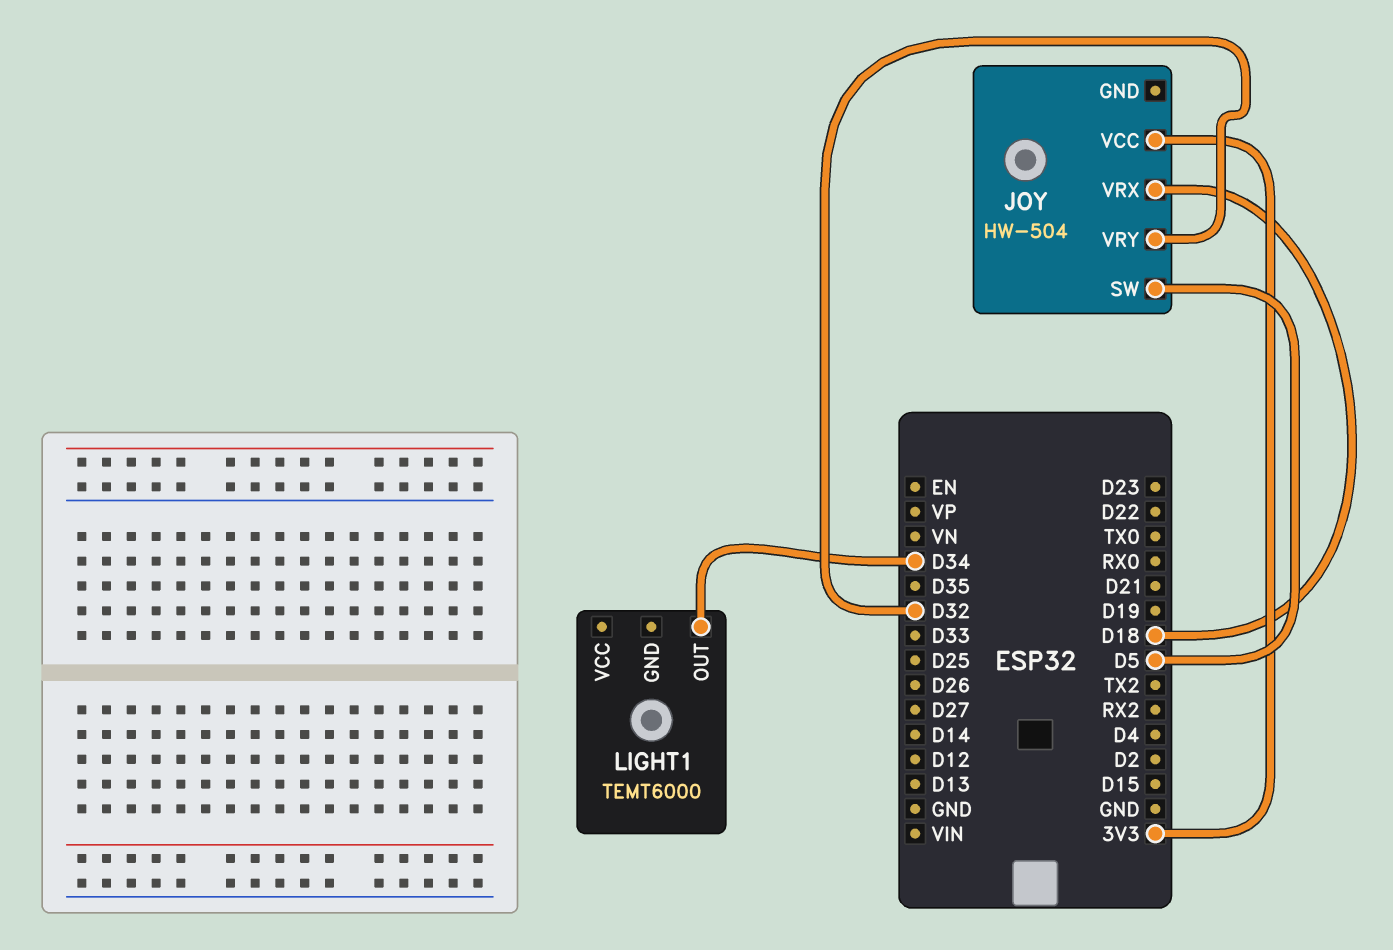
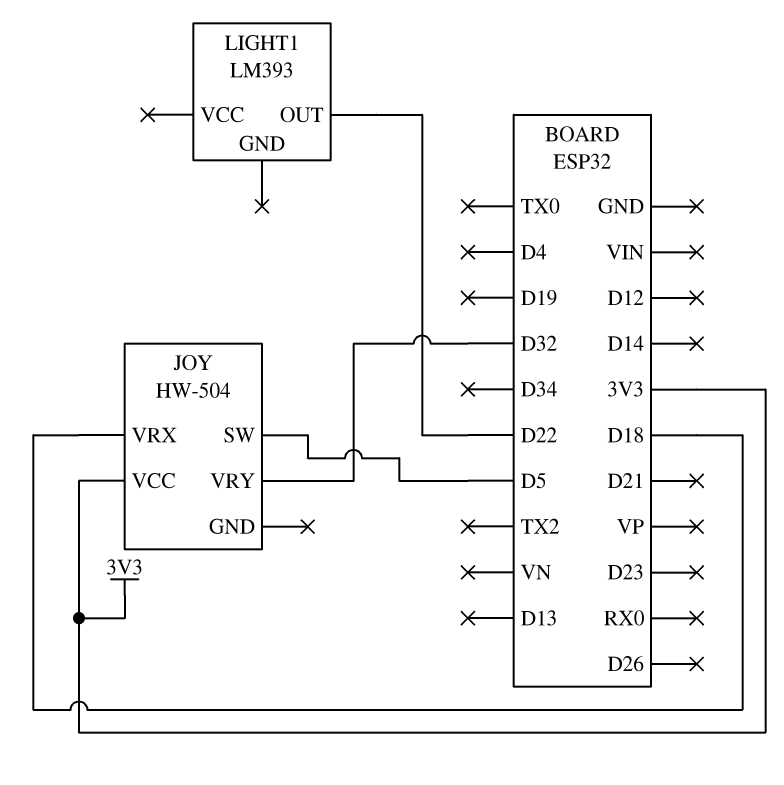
LIGHT1: TEMT6000 -> LM393
LIGHT1 pin OUT: D34 -> D22

